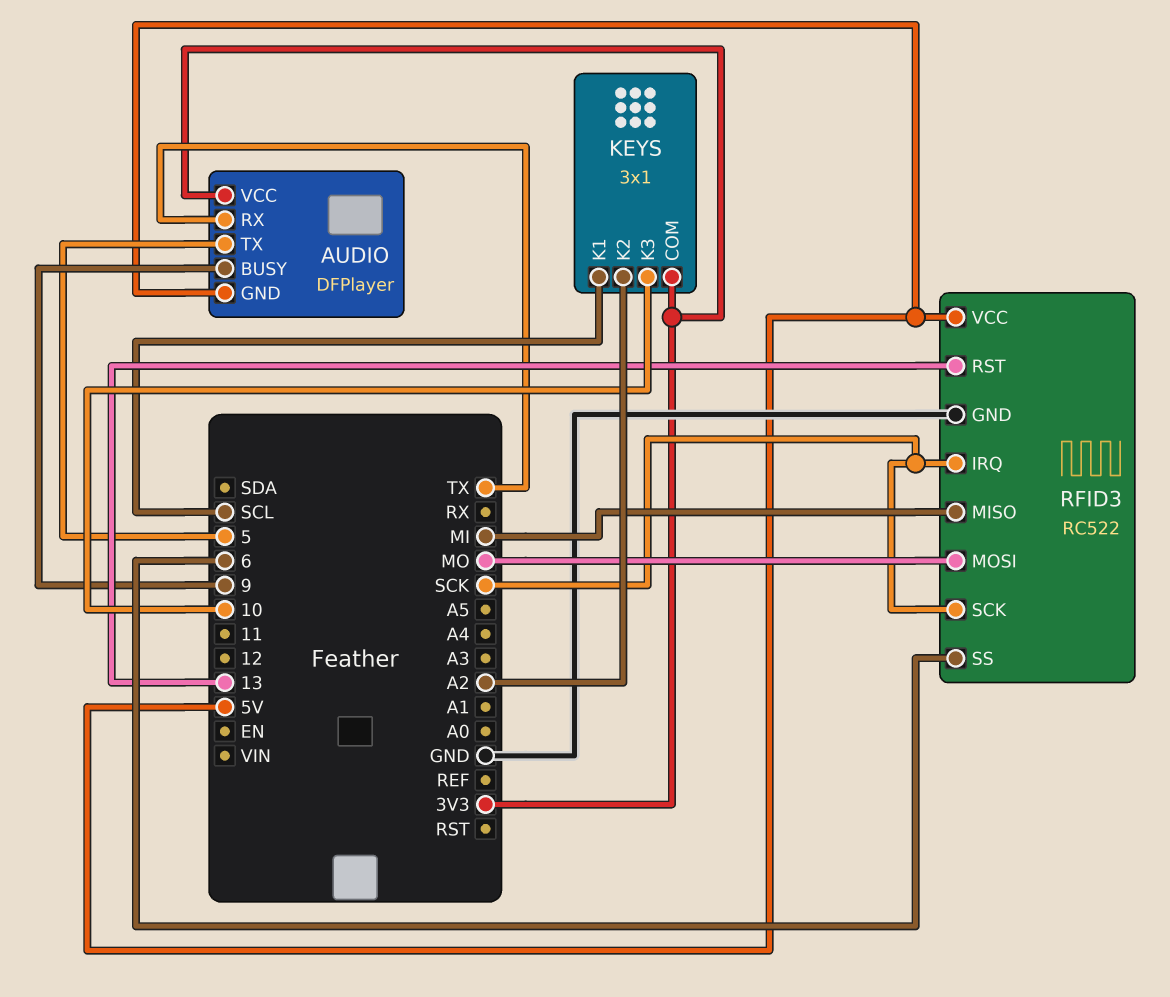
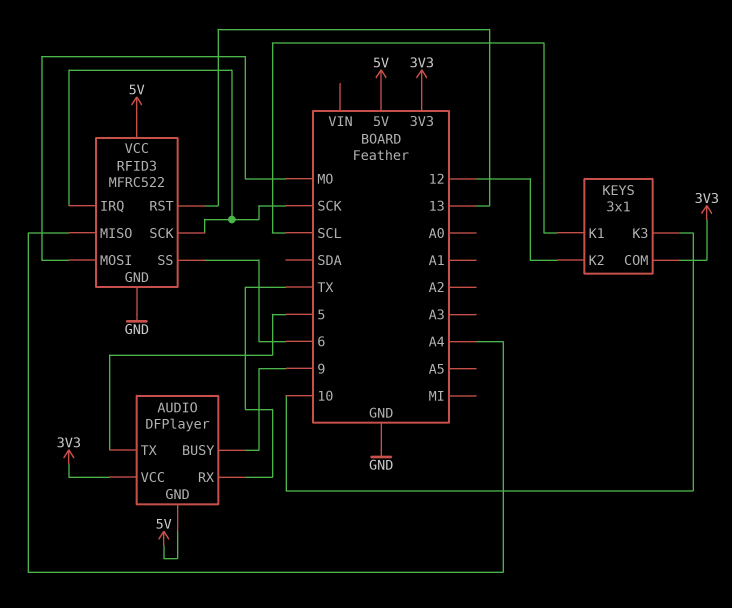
KEYS pin K2: A2 -> 12
RFID3: RC522 -> MFRC522
RFID3 pin MISO: MI -> A4

